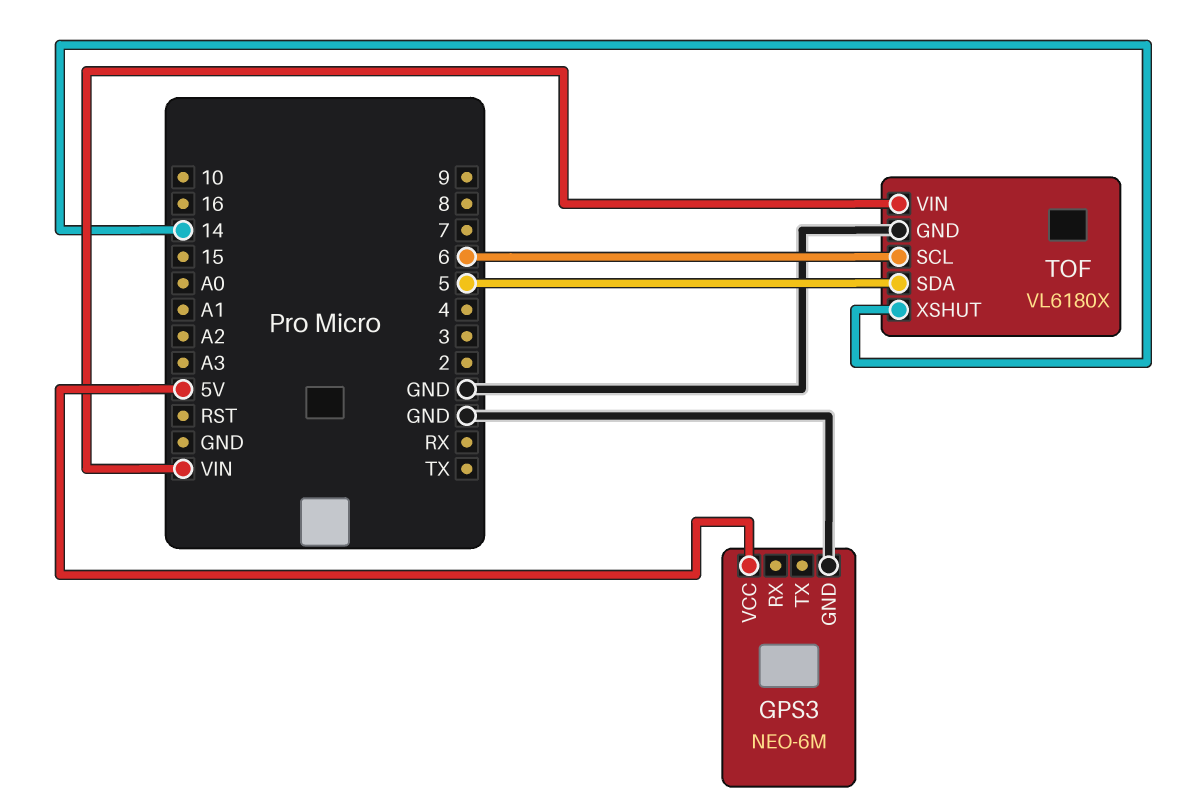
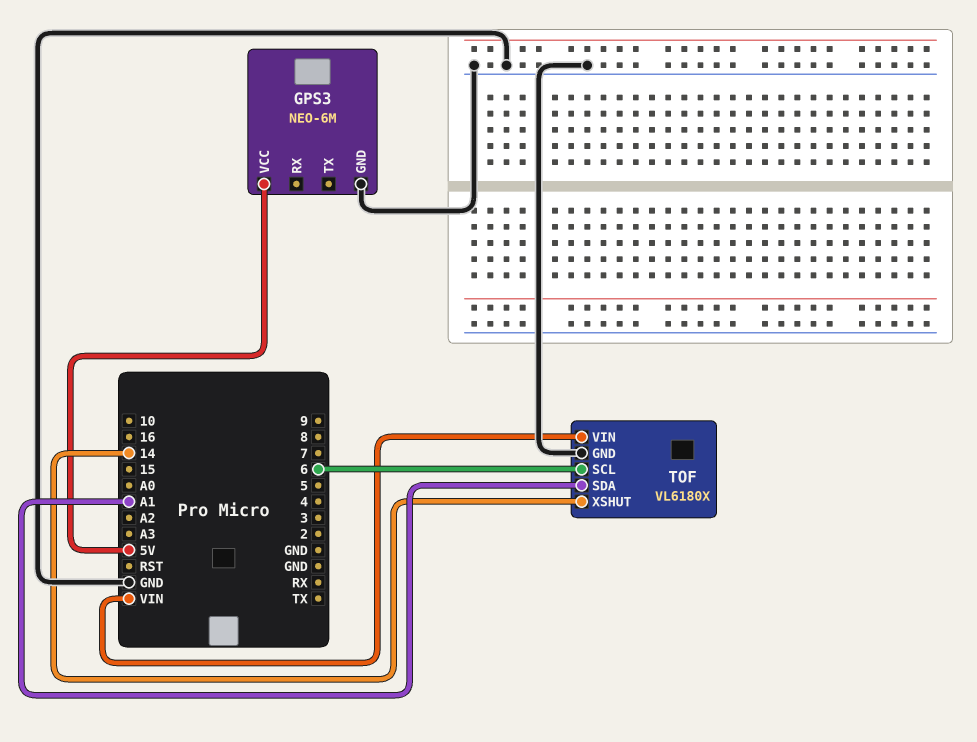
TOF pin SDA: 5 -> A1

